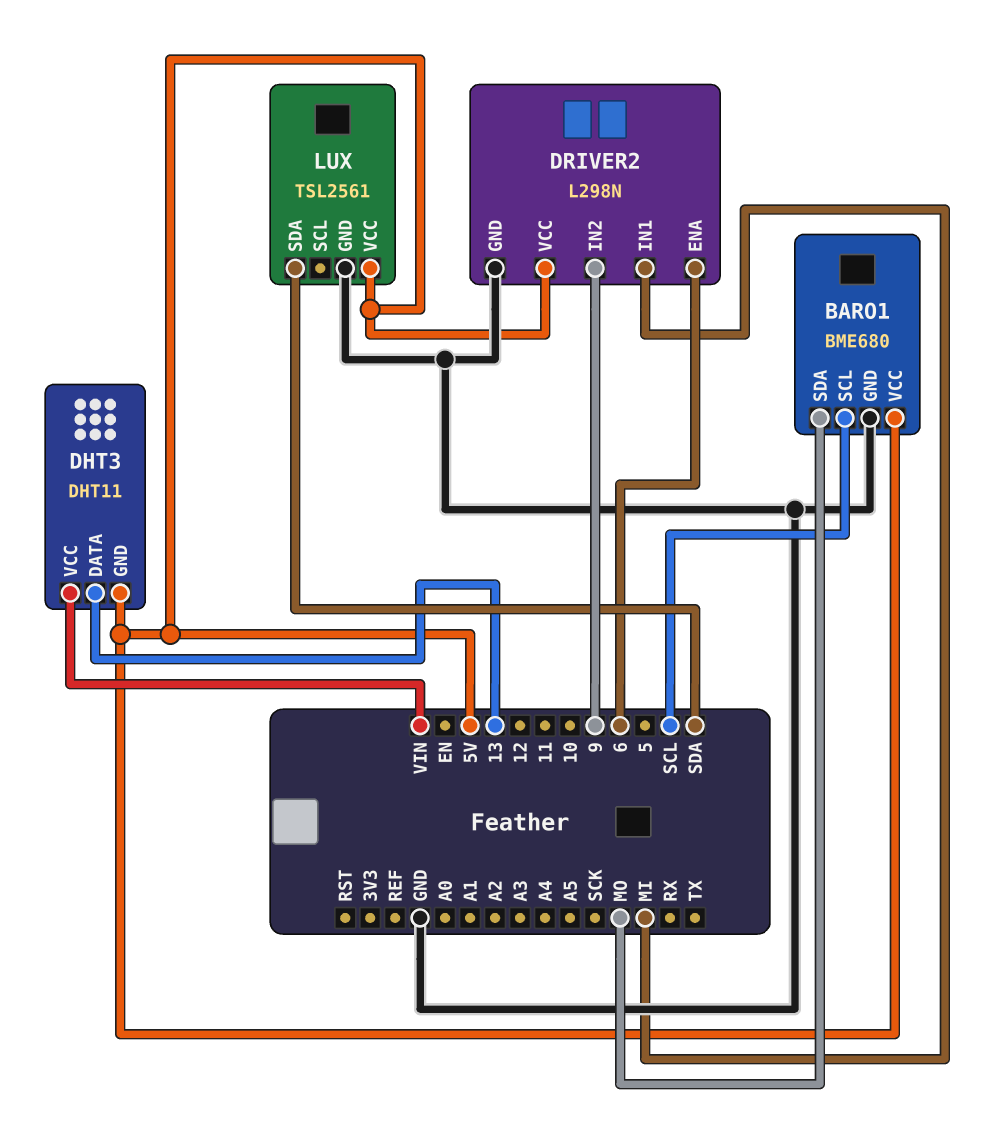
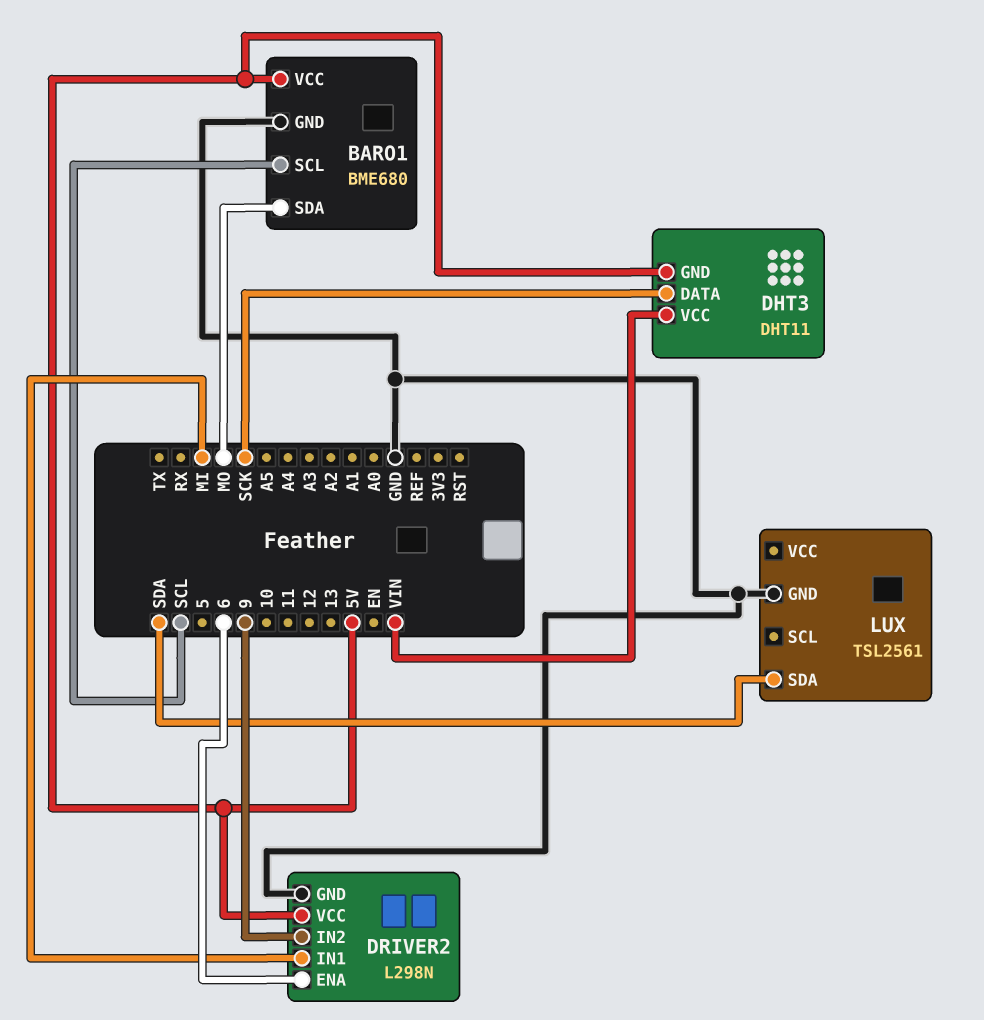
DHT3 pin DATA: 13 -> SCK
LUX pin VCC: 5V -> none

